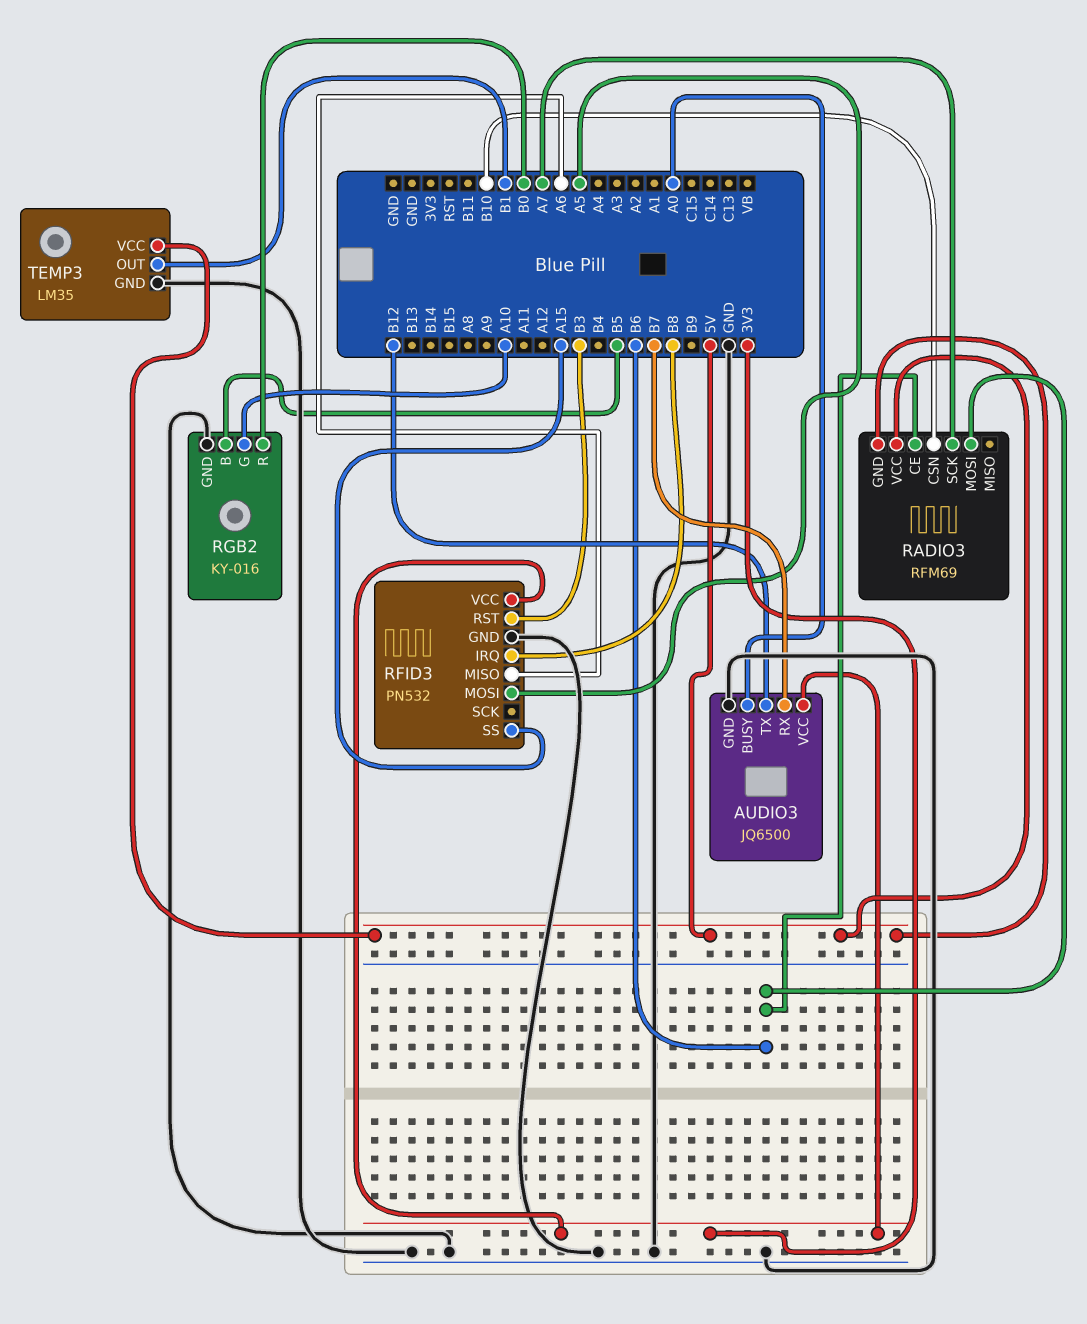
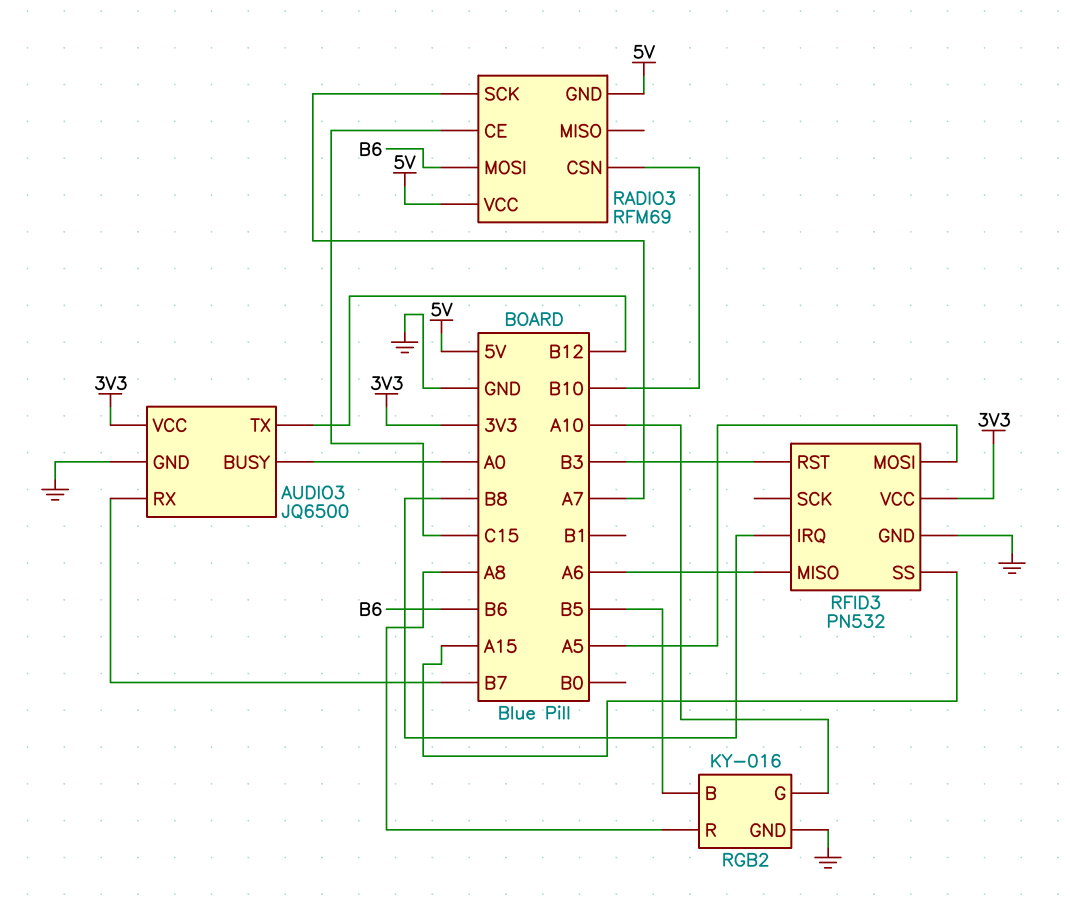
RADIO3 pin CE: B6 -> C15
RGB2 pin R: B0 -> A8
TEMP3: LM35 -> none
TEMP3 pin GND: GND -> none
TEMP3 pin OUT: B1 -> none
TEMP3 pin VCC: 5V -> none

